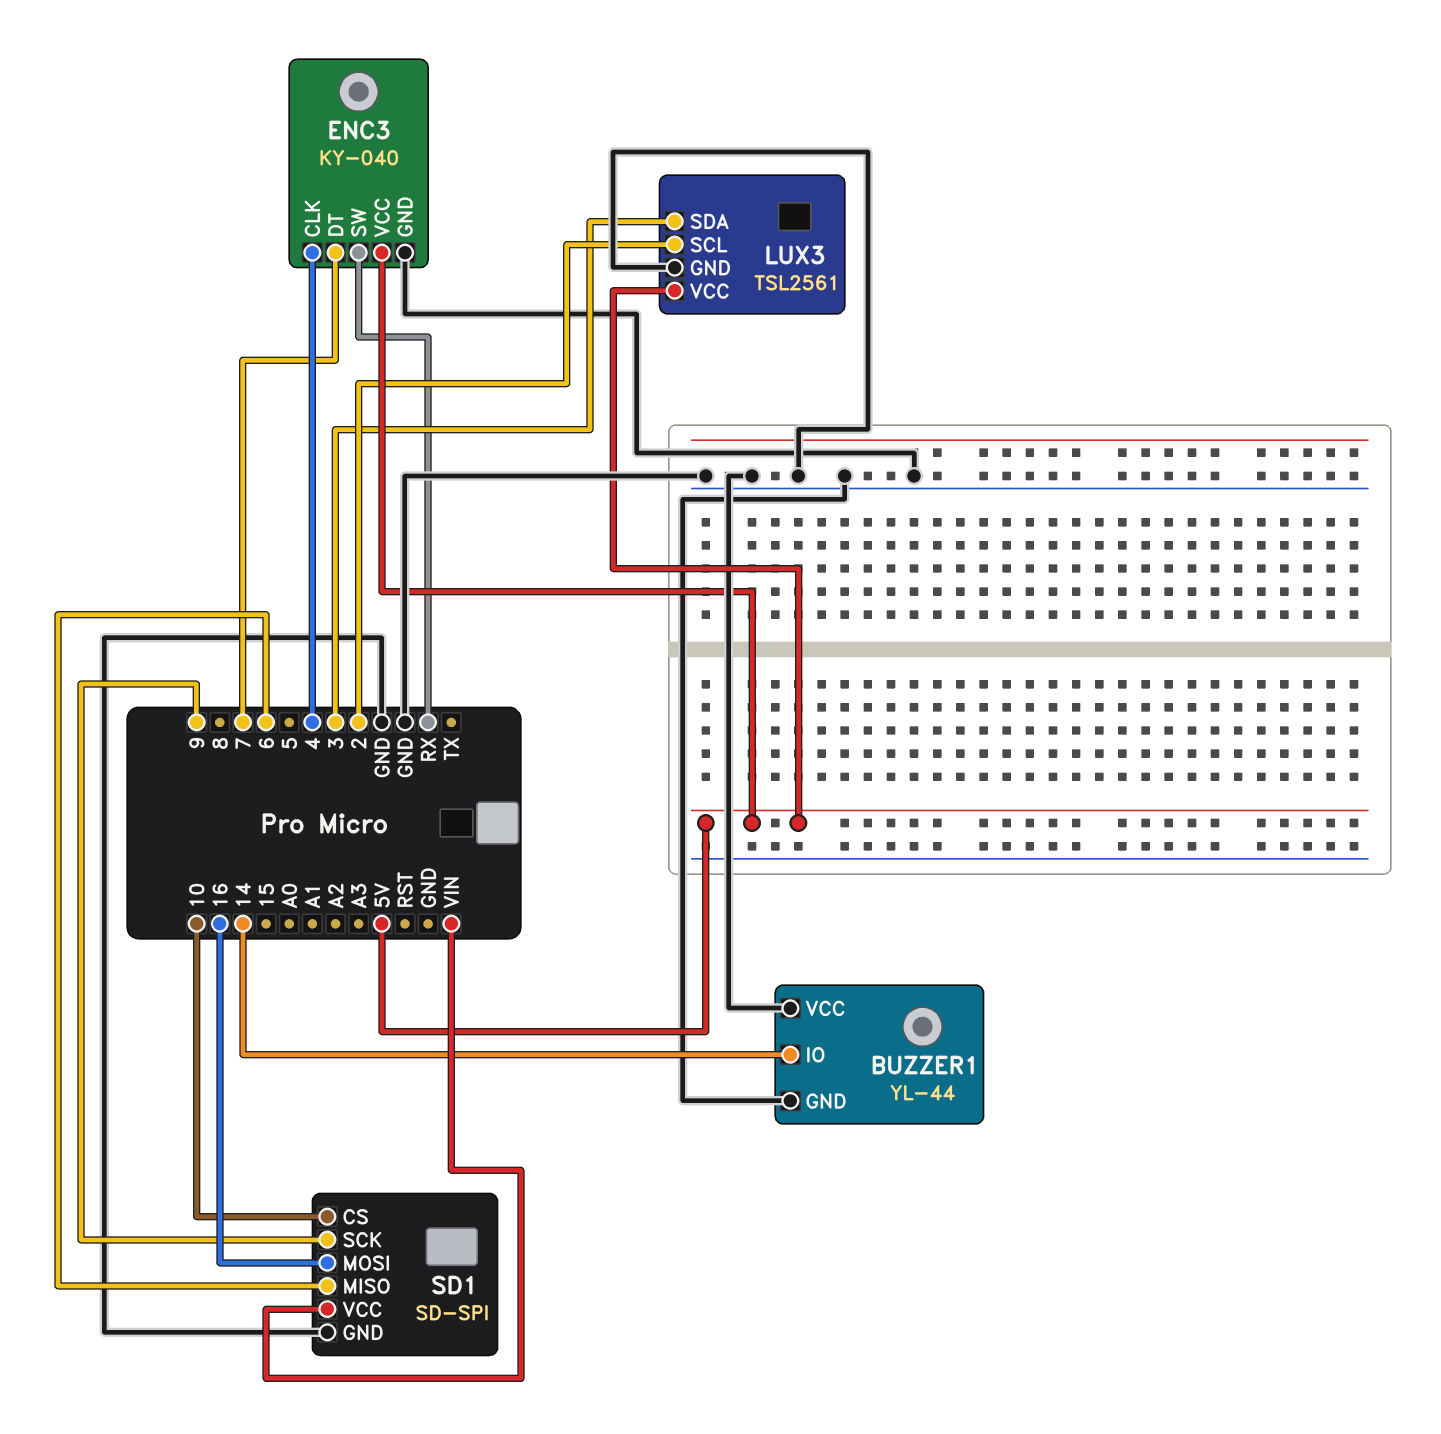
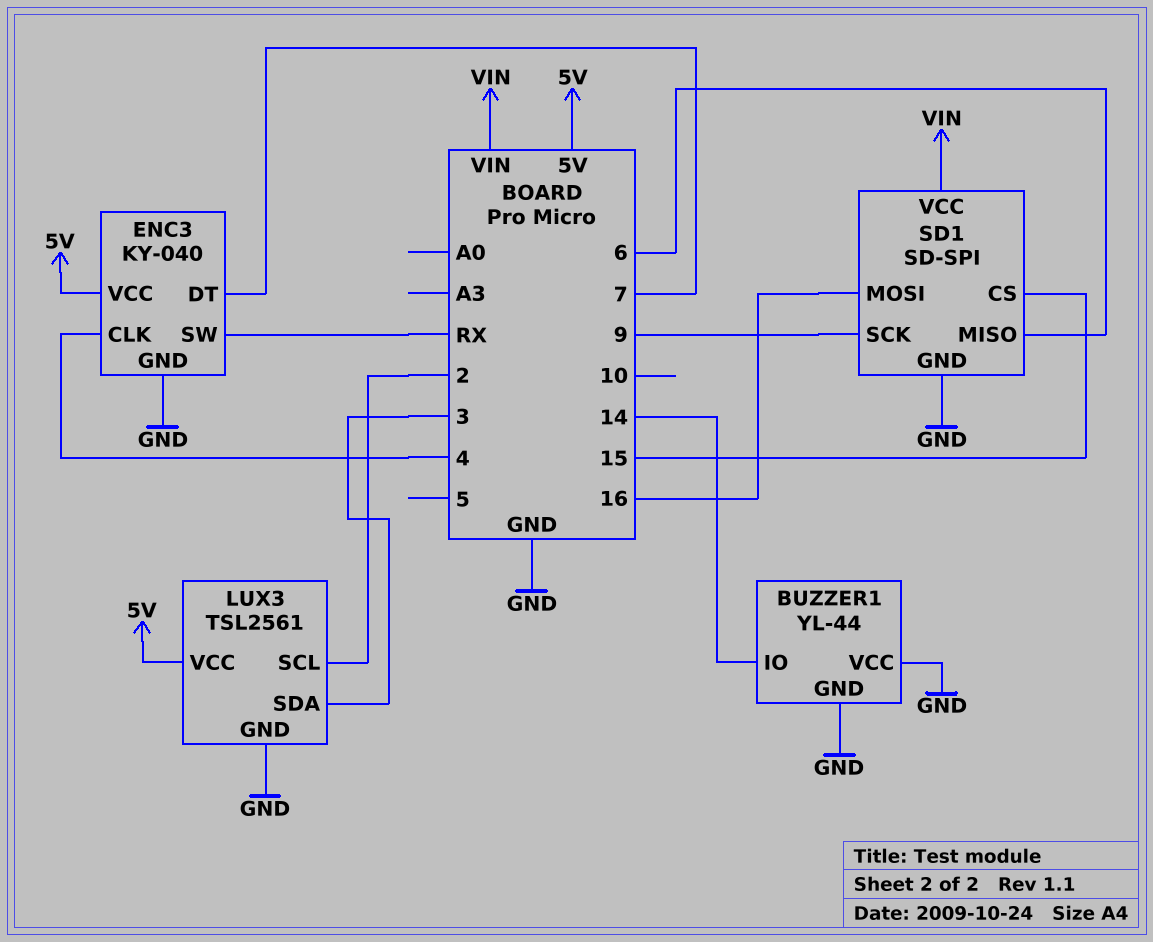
SD1 pin CS: 10 -> 15

